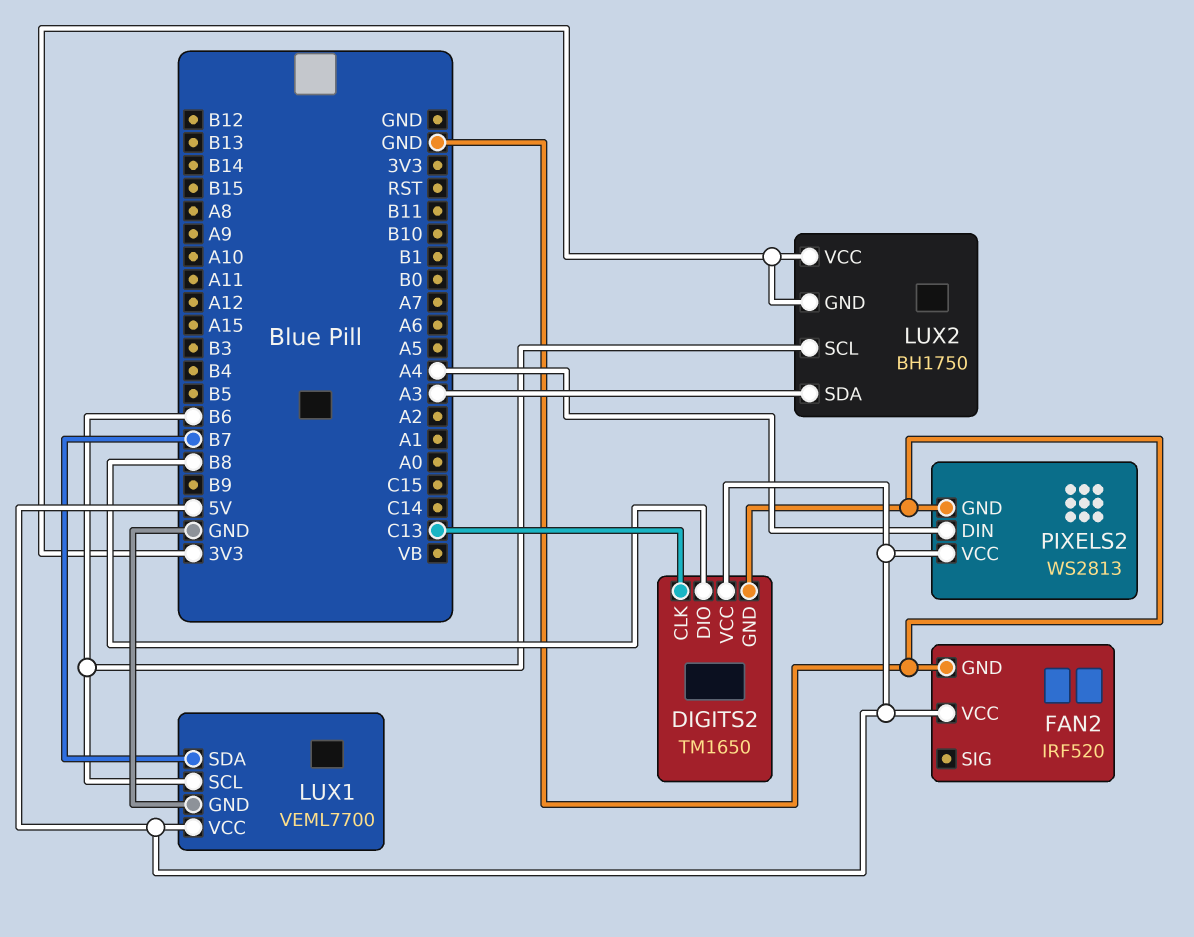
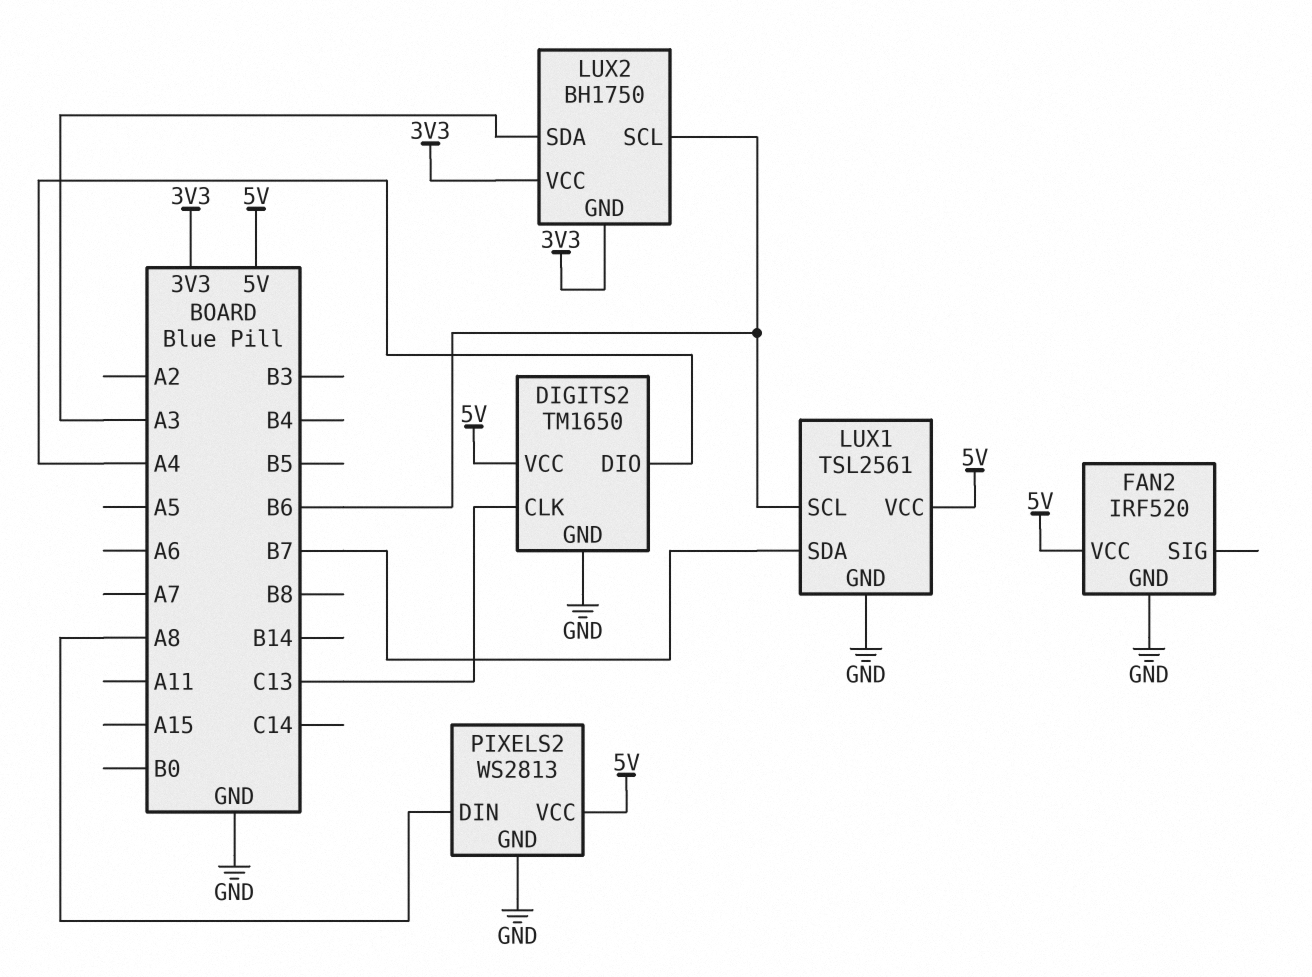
DIGITS2 pin DIO: B8 -> A4
LUX1: VEML7700 -> TSL2561
PIXELS2 pin DIN: A4 -> A8

